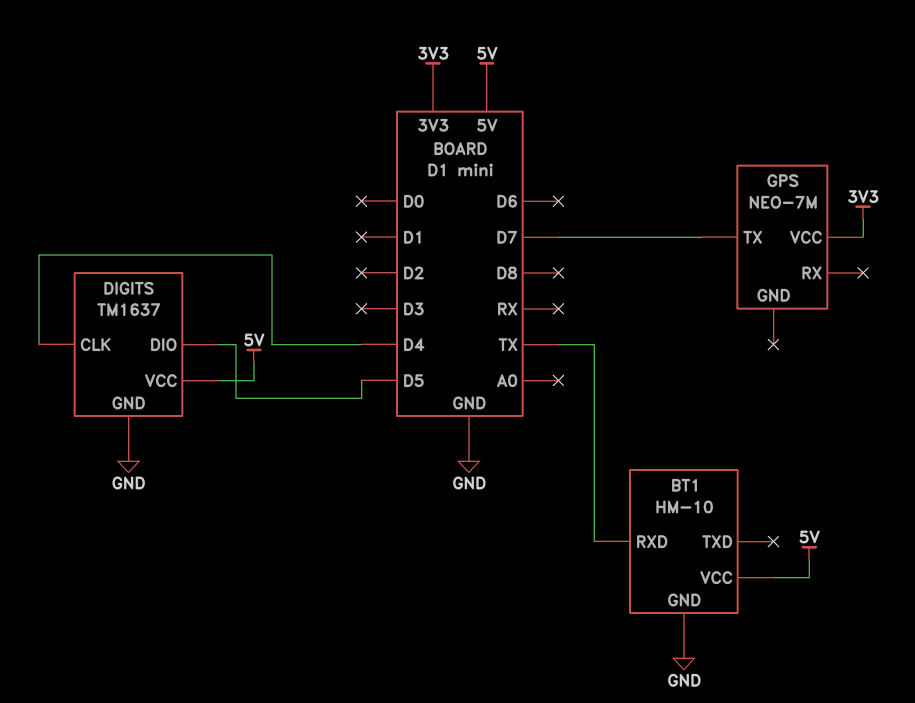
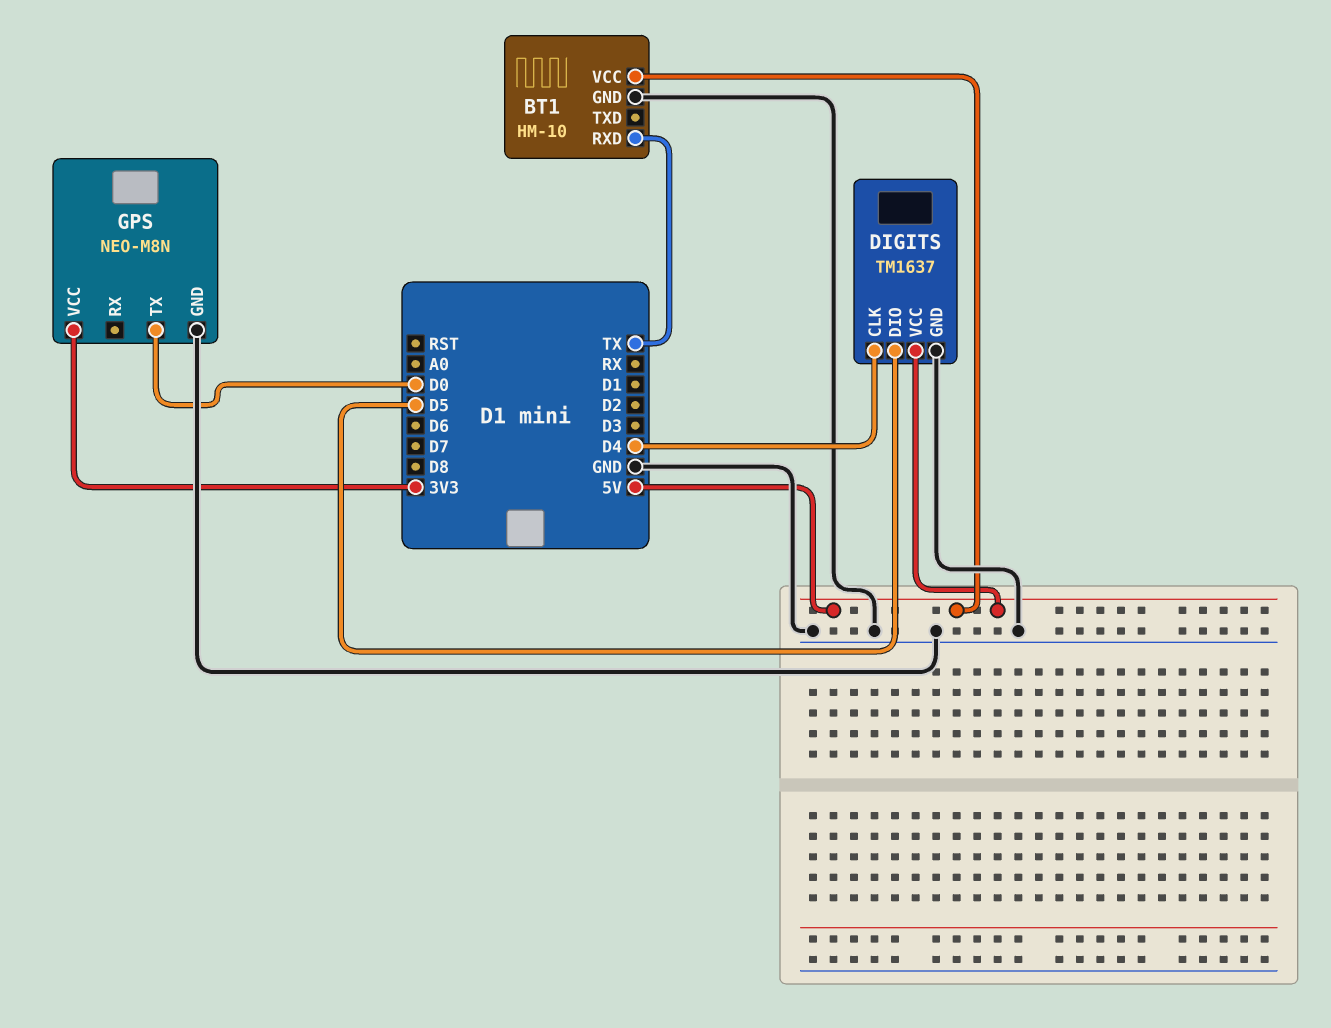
GPS: NEO-7M -> NEO-M8N
GPS pin GND: none -> GND
GPS pin TX: D7 -> D0

